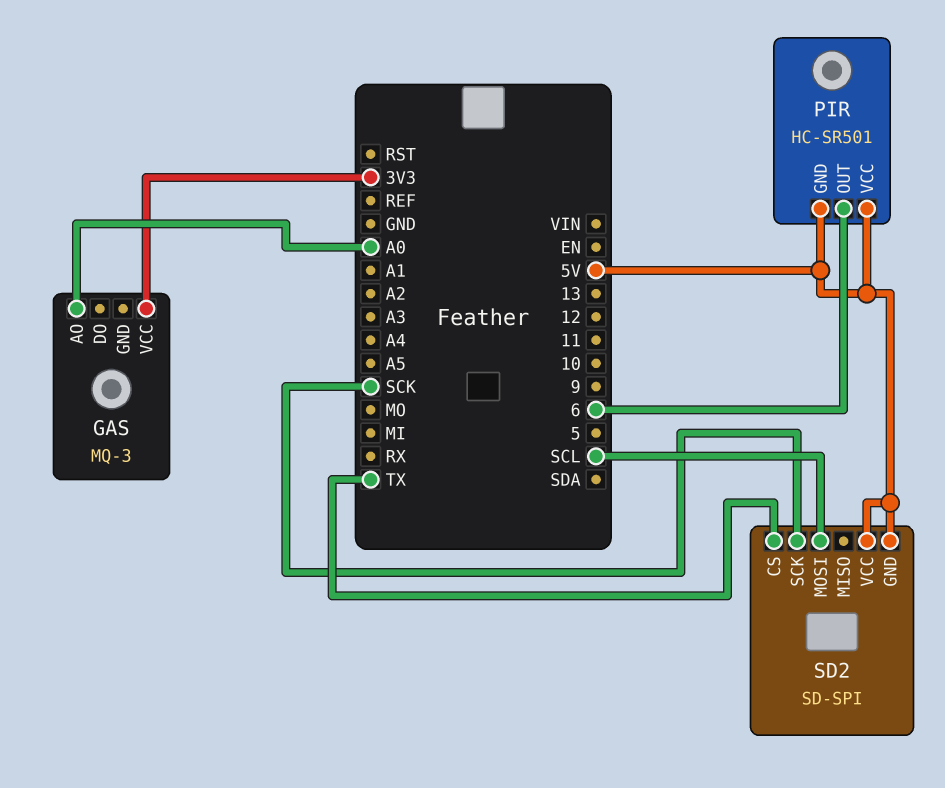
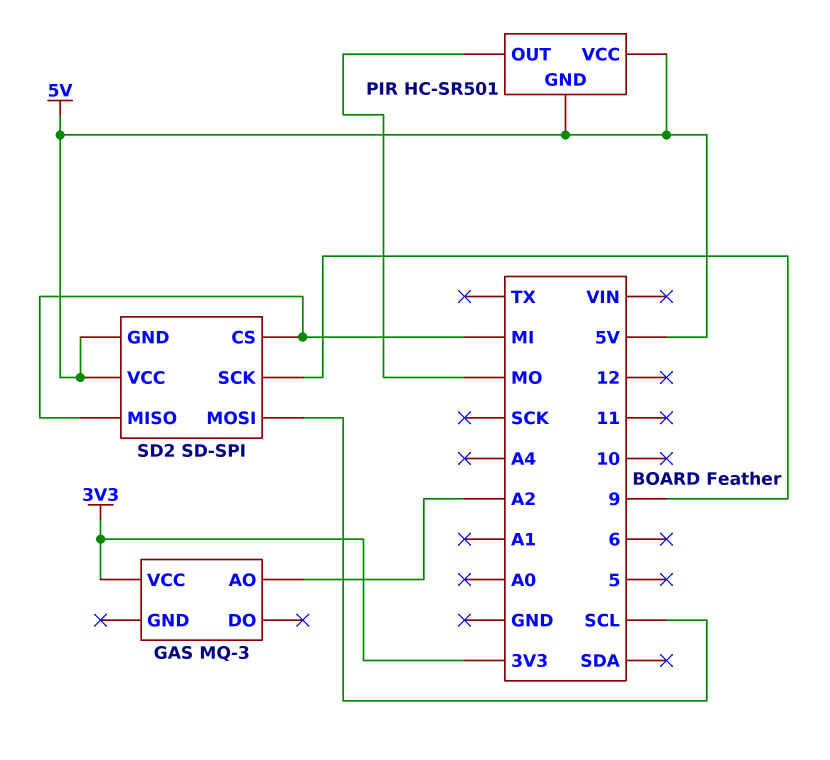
GAS pin AO: A0 -> A2
PIR pin OUT: 6 -> MO
SD2 pin CS: TX -> MI
SD2 pin MISO: none -> MI
SD2 pin SCK: SCK -> 9

